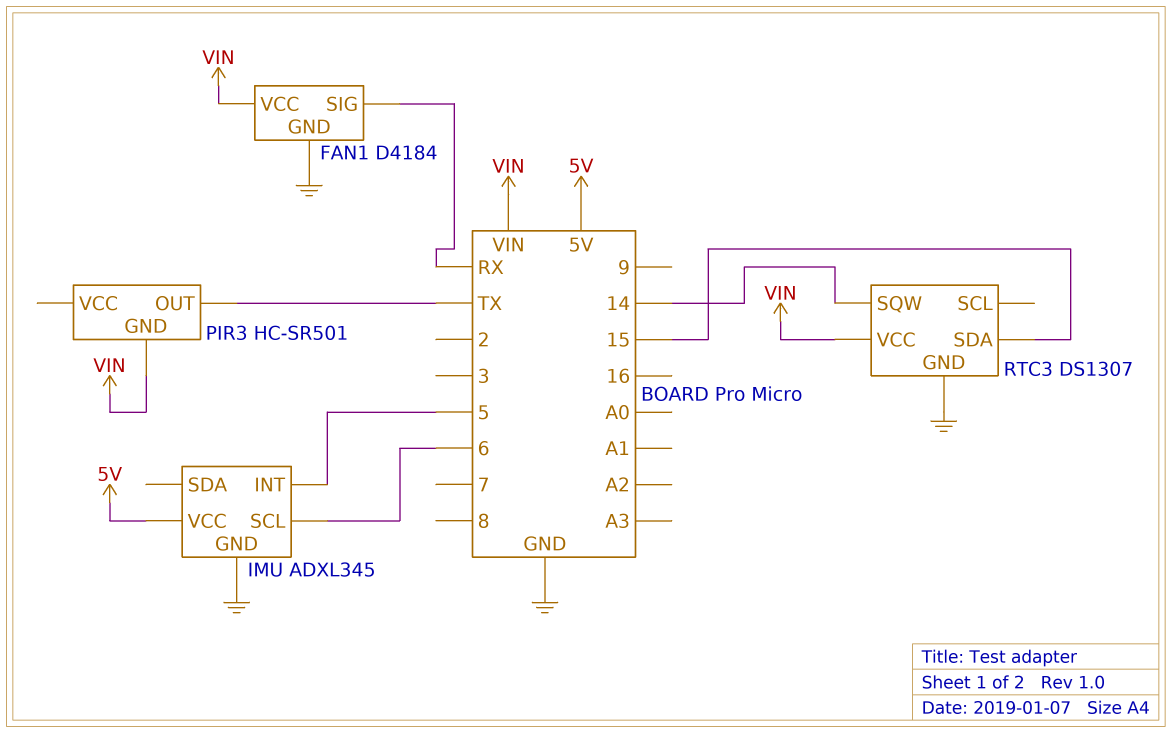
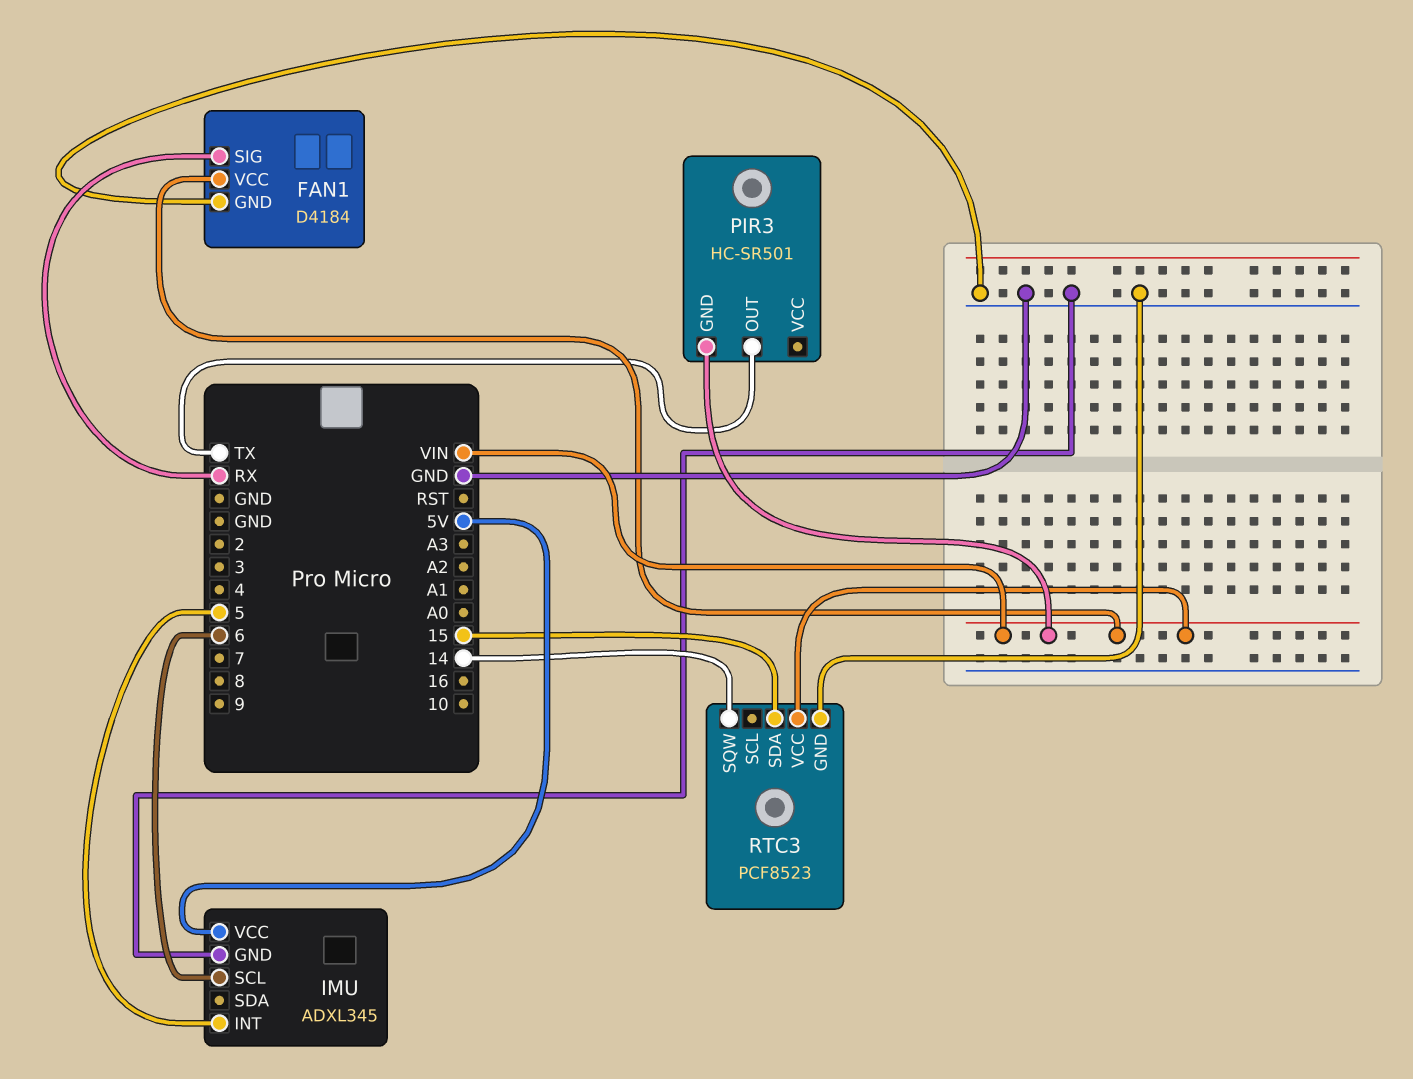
RTC3: DS1307 -> PCF8523

